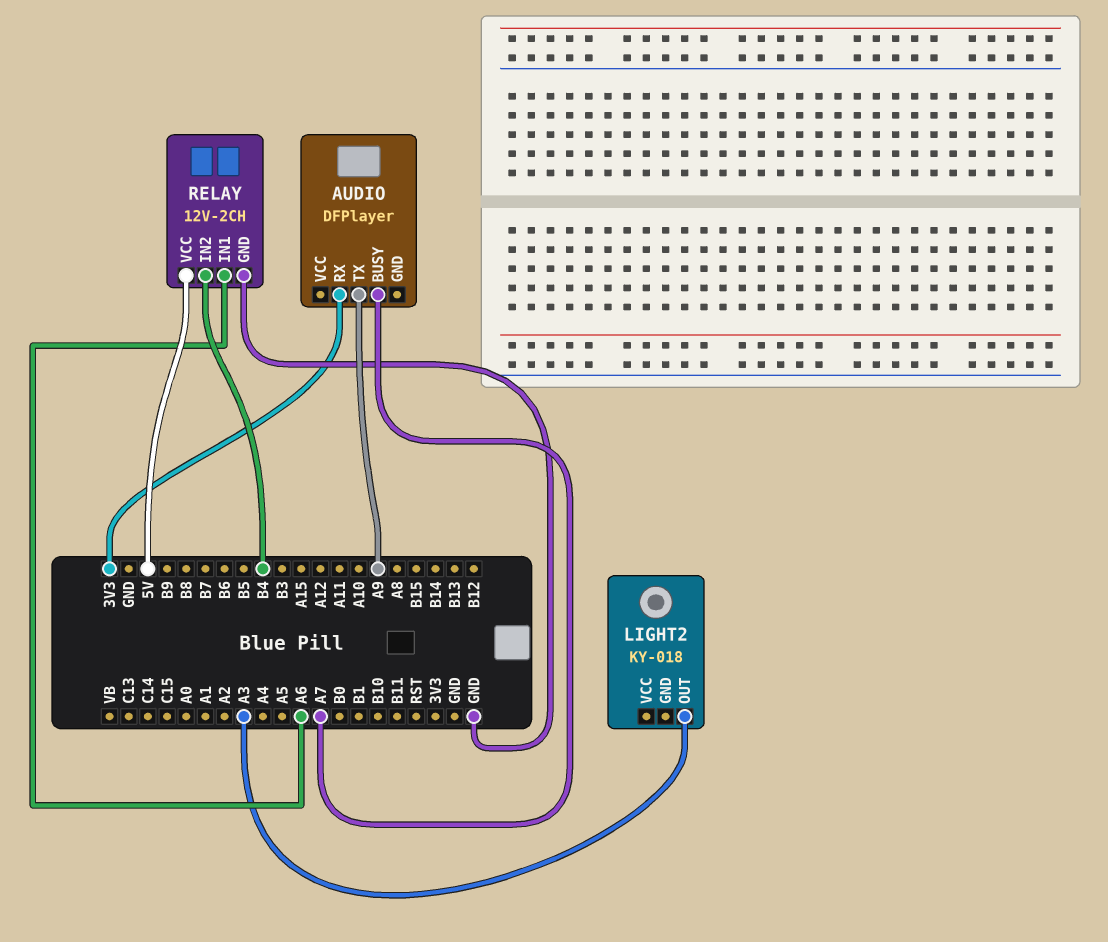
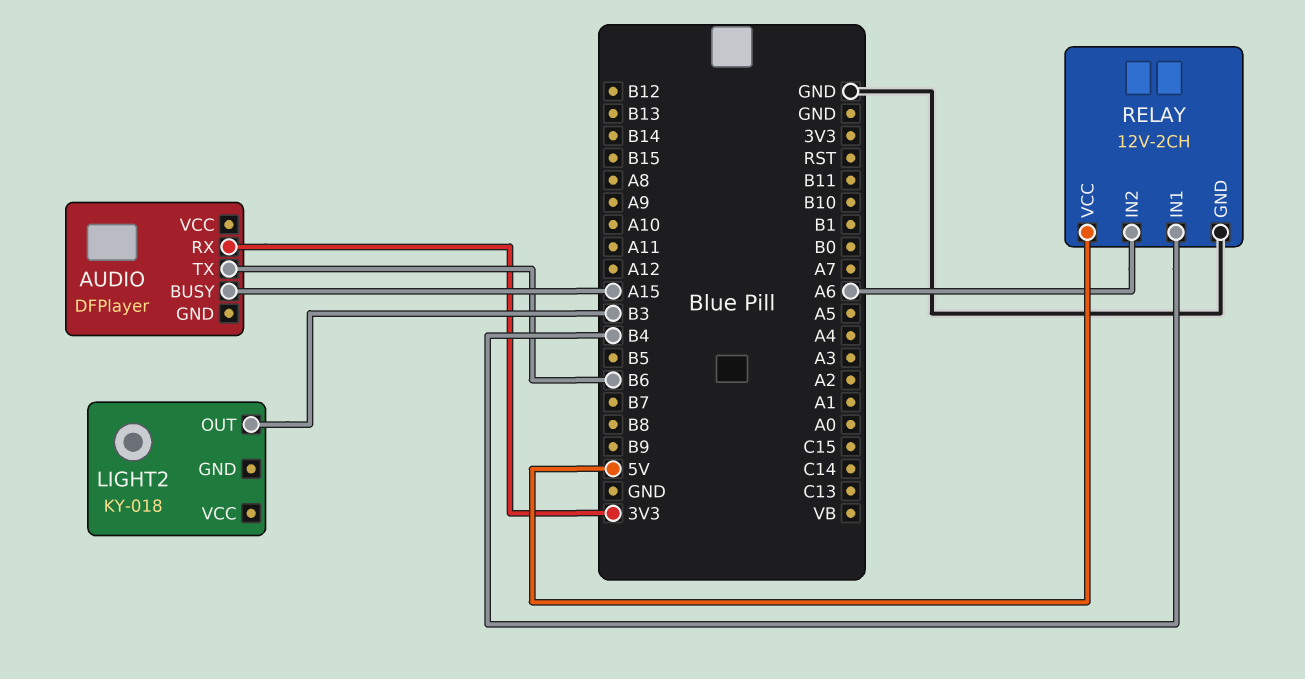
AUDIO pin BUSY: A7 -> A15
AUDIO pin TX: A9 -> B6
LIGHT2 pin OUT: A3 -> B3
RELAY pin IN1: A6 -> B4
RELAY pin IN2: B4 -> A6

